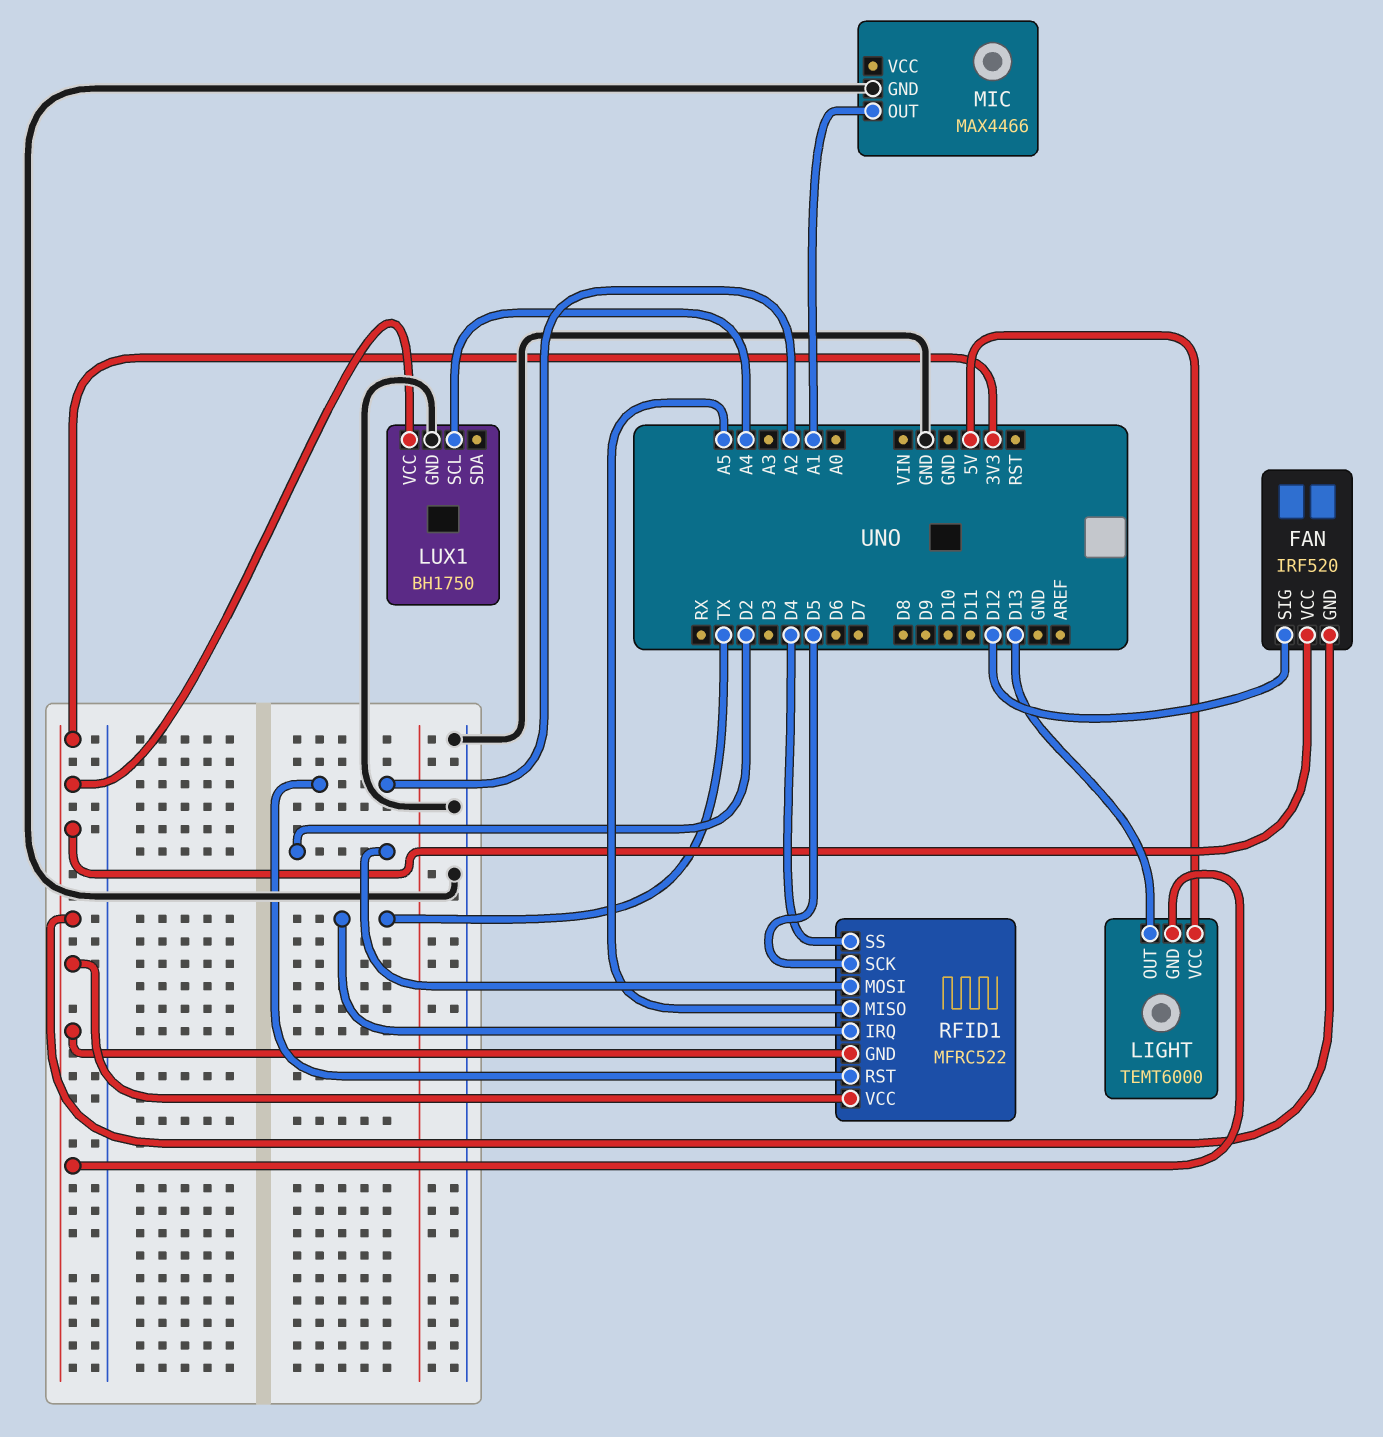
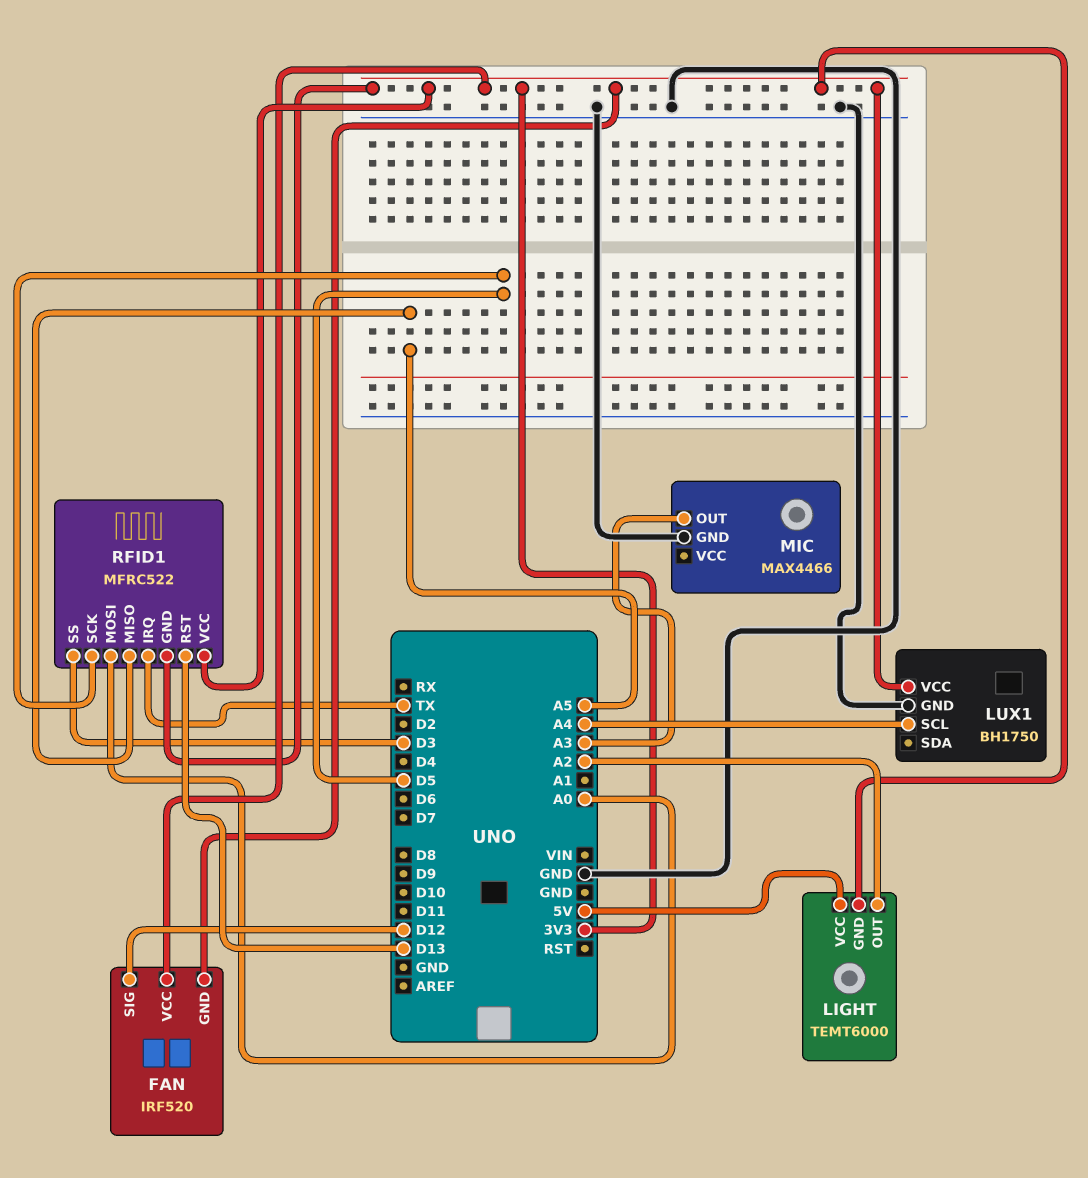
LIGHT pin OUT: D13 -> A2
MIC pin OUT: A1 -> A3
RFID1 pin MOSI: D2 -> A0
RFID1 pin RST: A2 -> D13
RFID1 pin SS: D4 -> D3

